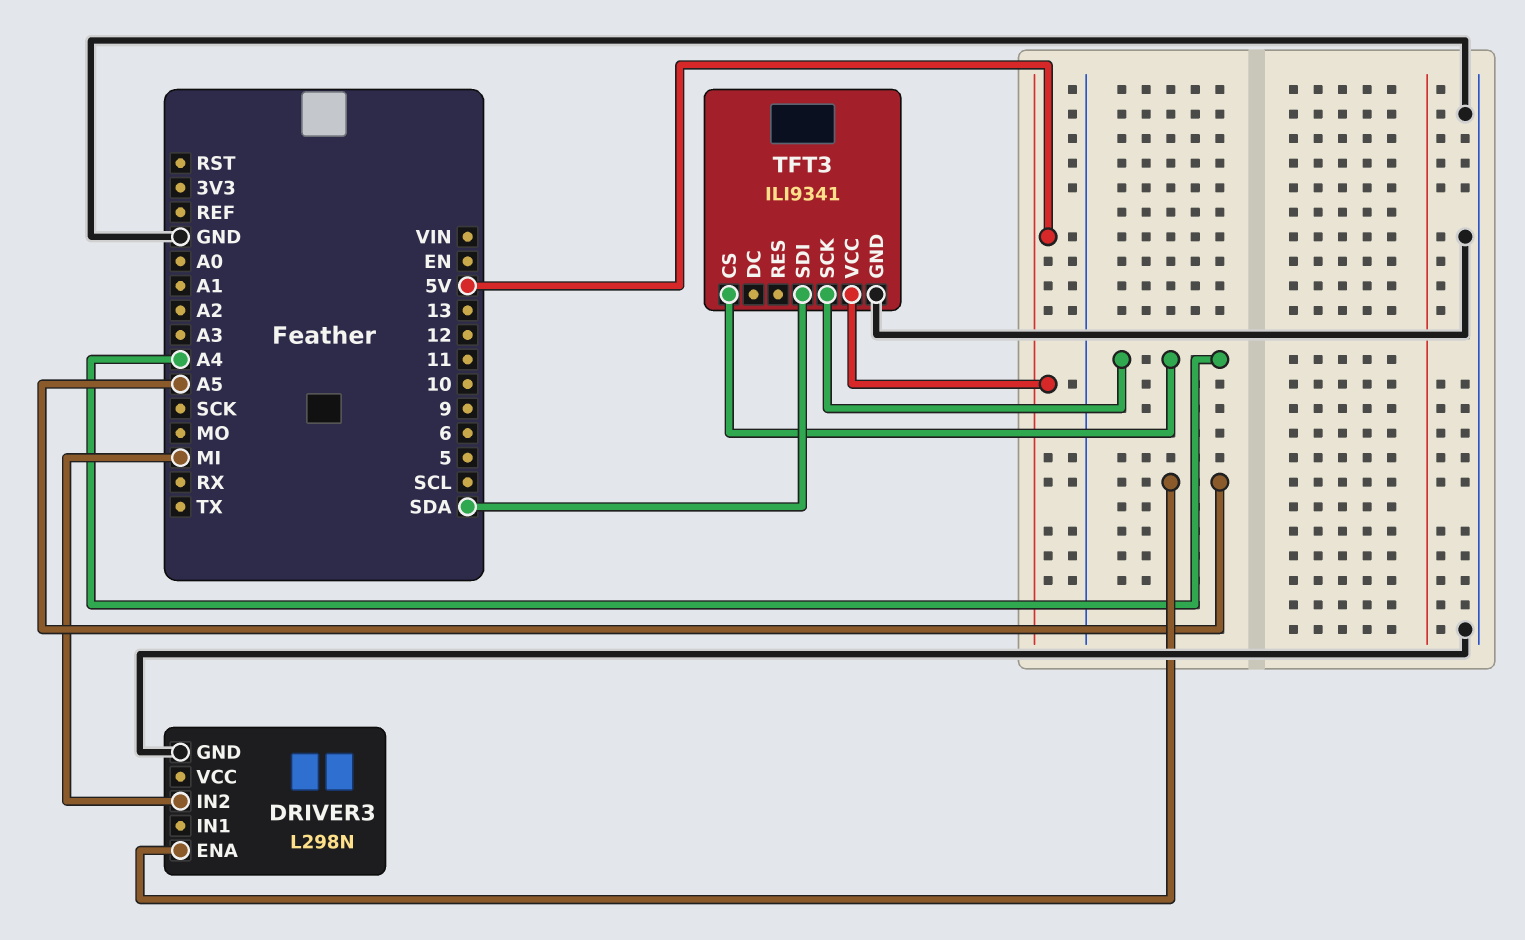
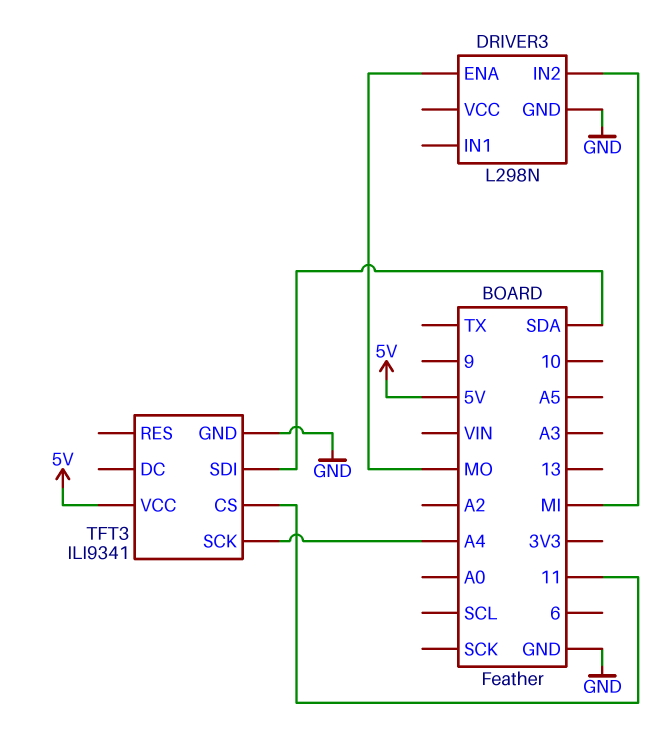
DRIVER3 pin ENA: A5 -> MO
TFT3 pin CS: A4 -> 11

